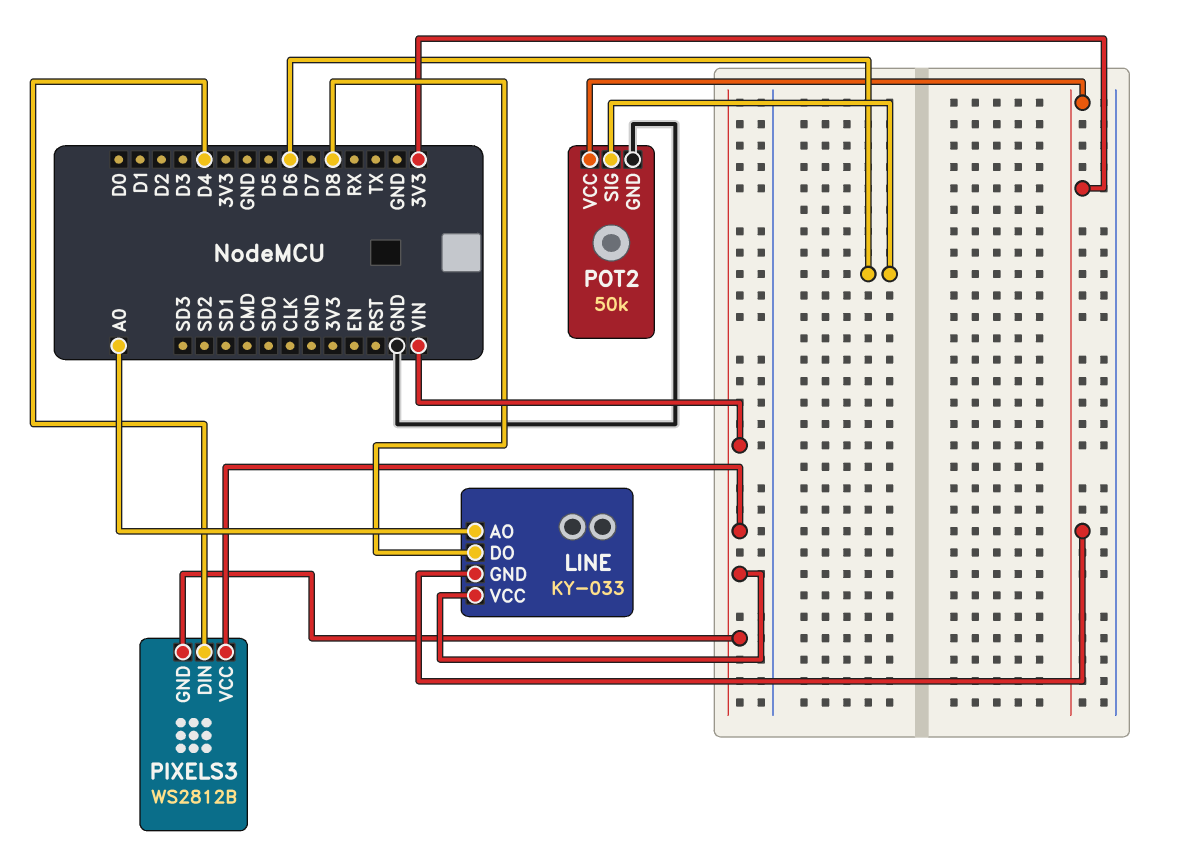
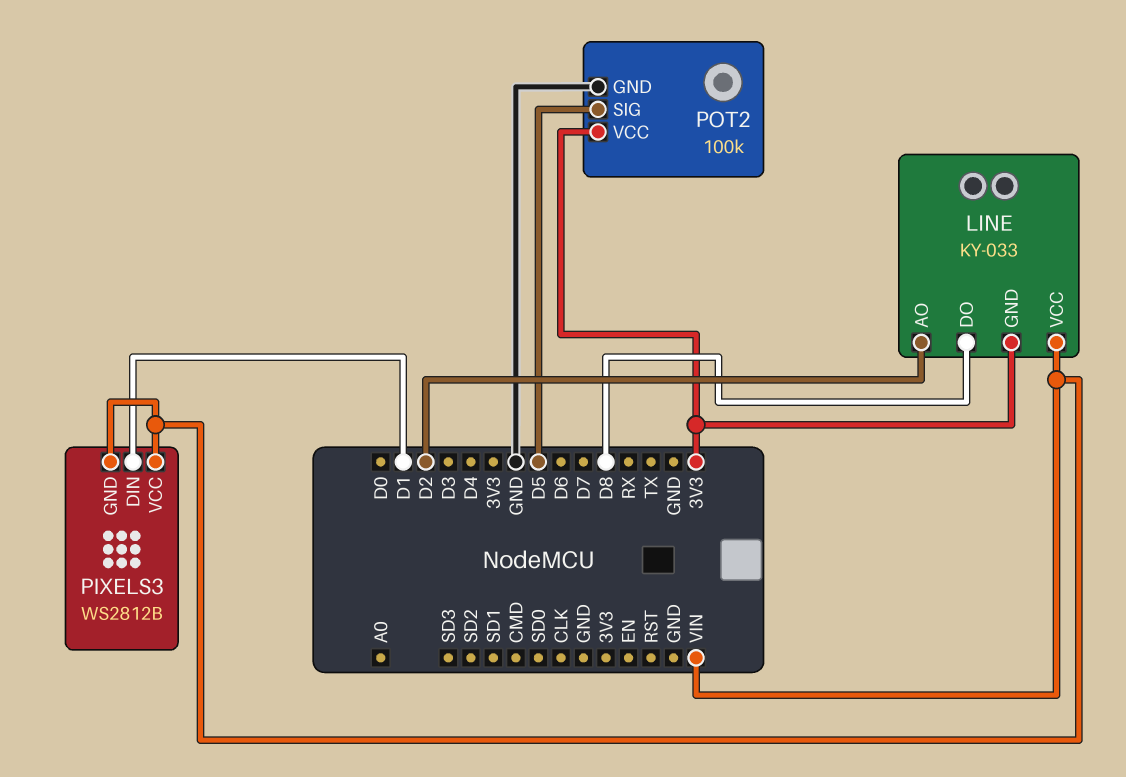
LINE pin AO: A0 -> D2
PIXELS3 pin DIN: D4 -> D1
POT2: 50k -> 100k
POT2 pin SIG: D6 -> D5

